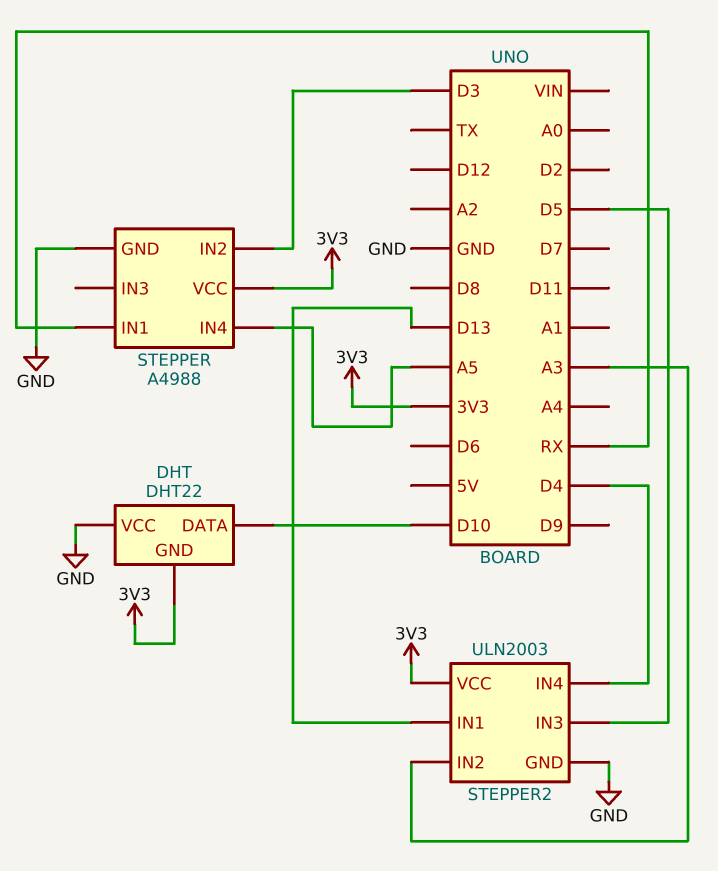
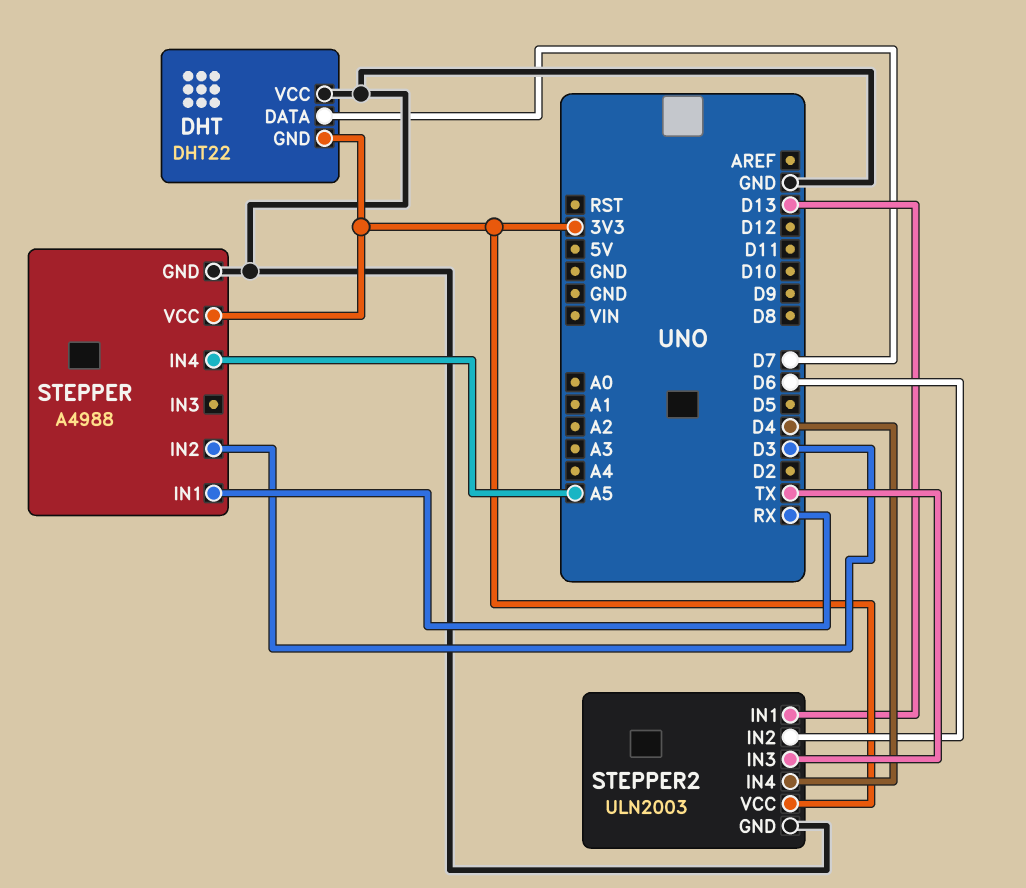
DHT pin DATA: D10 -> D7
STEPPER2 pin IN2: A3 -> D6
STEPPER2 pin IN3: D5 -> TX

